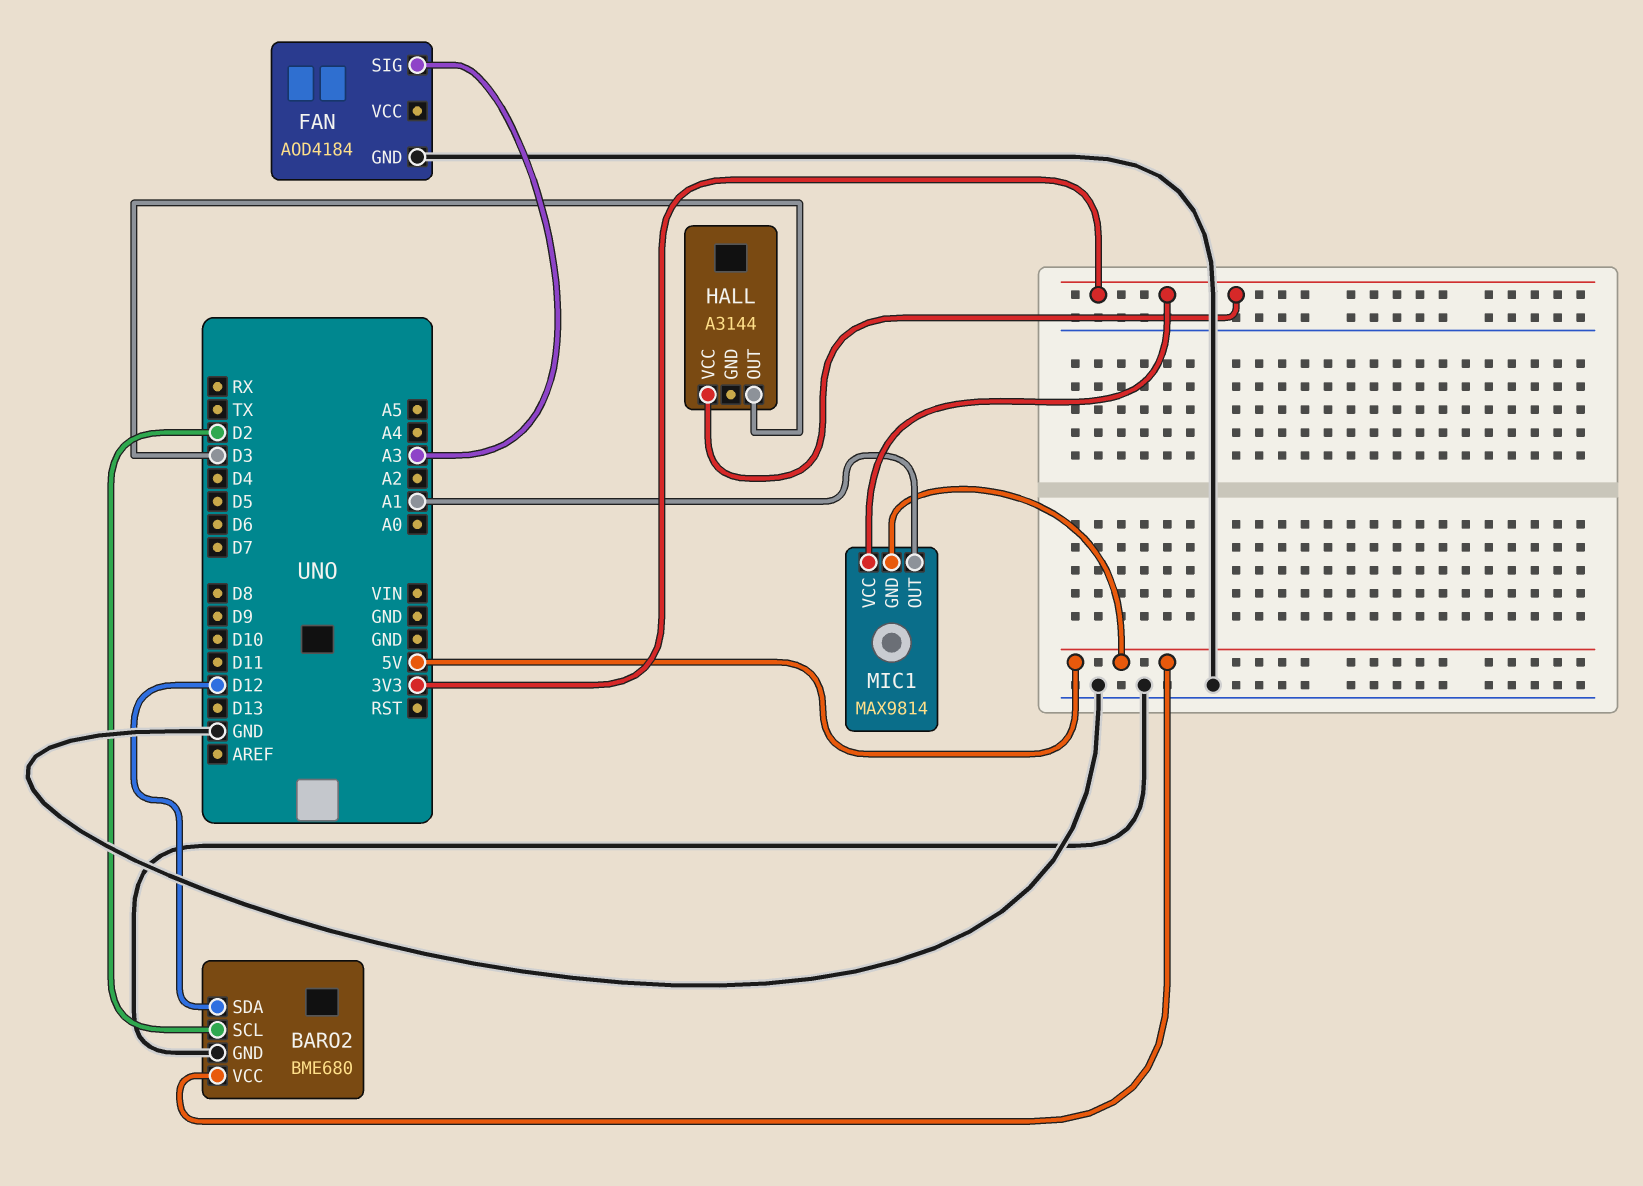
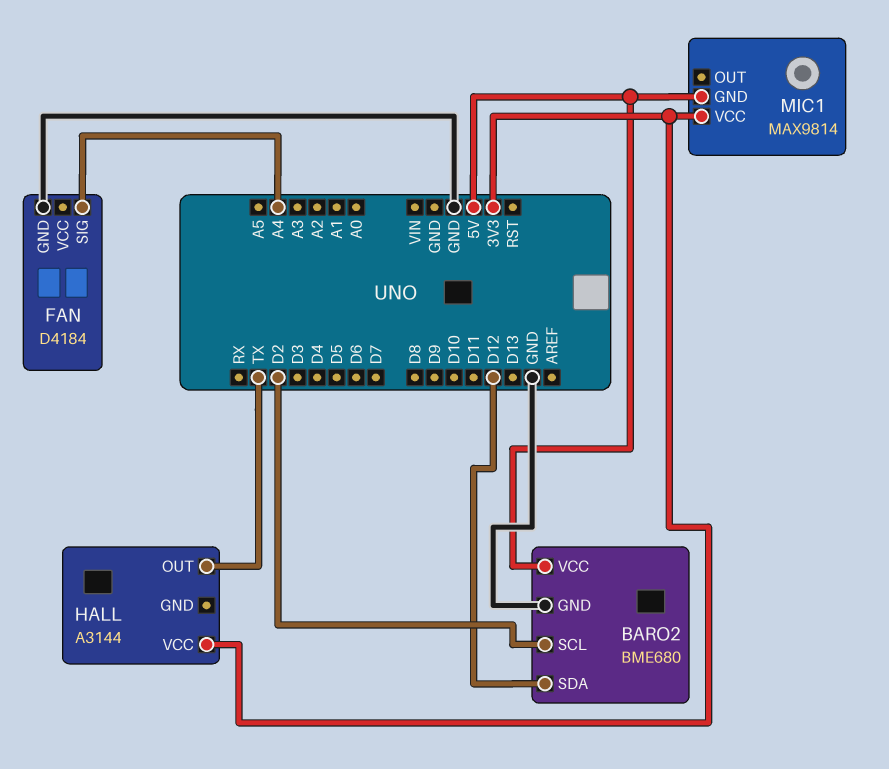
FAN: AOD4184 -> D4184
FAN pin SIG: A3 -> A4
HALL pin OUT: D3 -> TX
MIC1 pin OUT: A1 -> none

